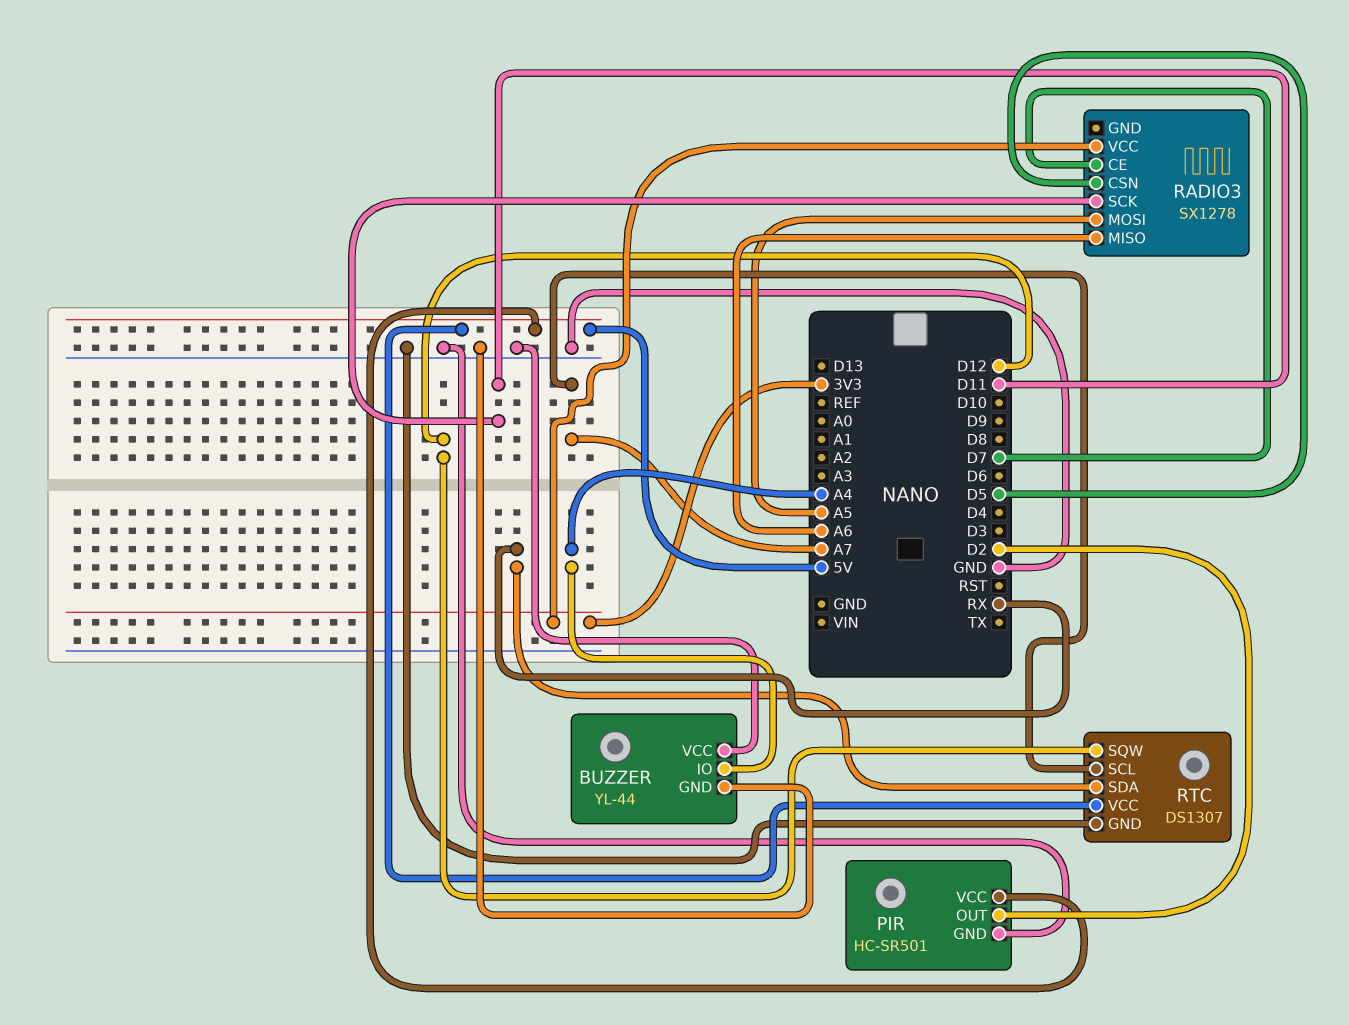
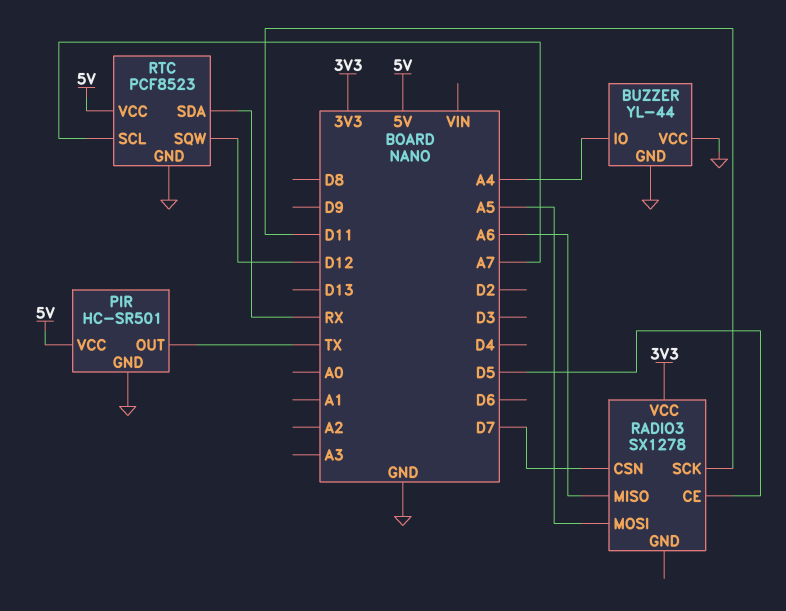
PIR pin OUT: D2 -> TX
RADIO3 pin CE: D7 -> D5
RADIO3 pin CSN: D5 -> D7
RTC: DS1307 -> PCF8523

